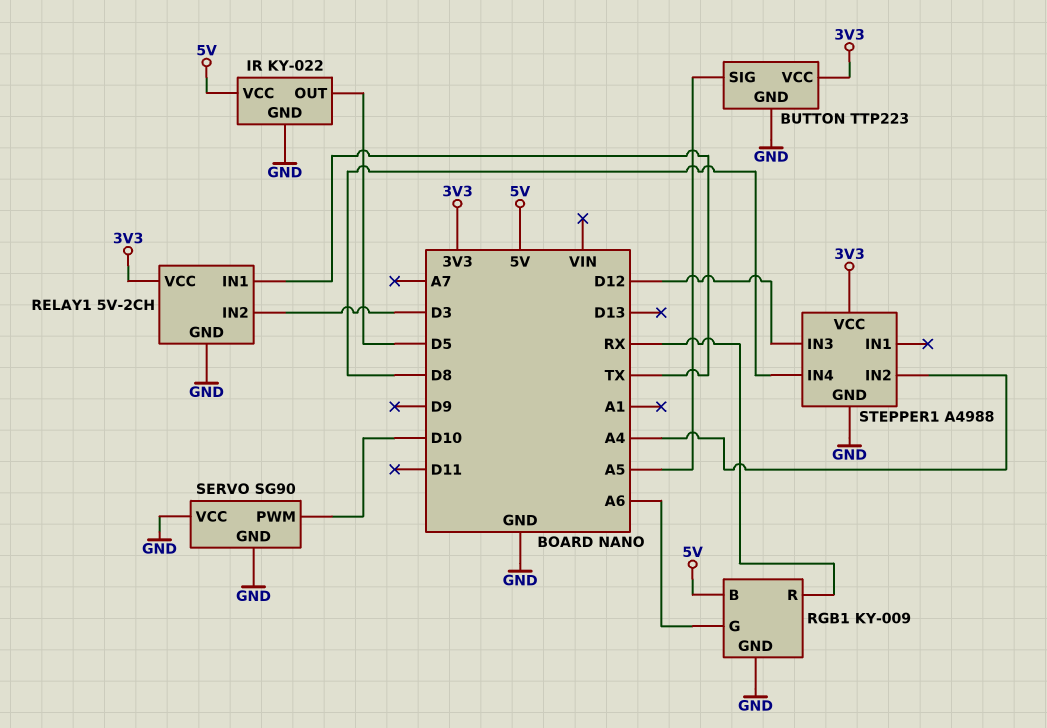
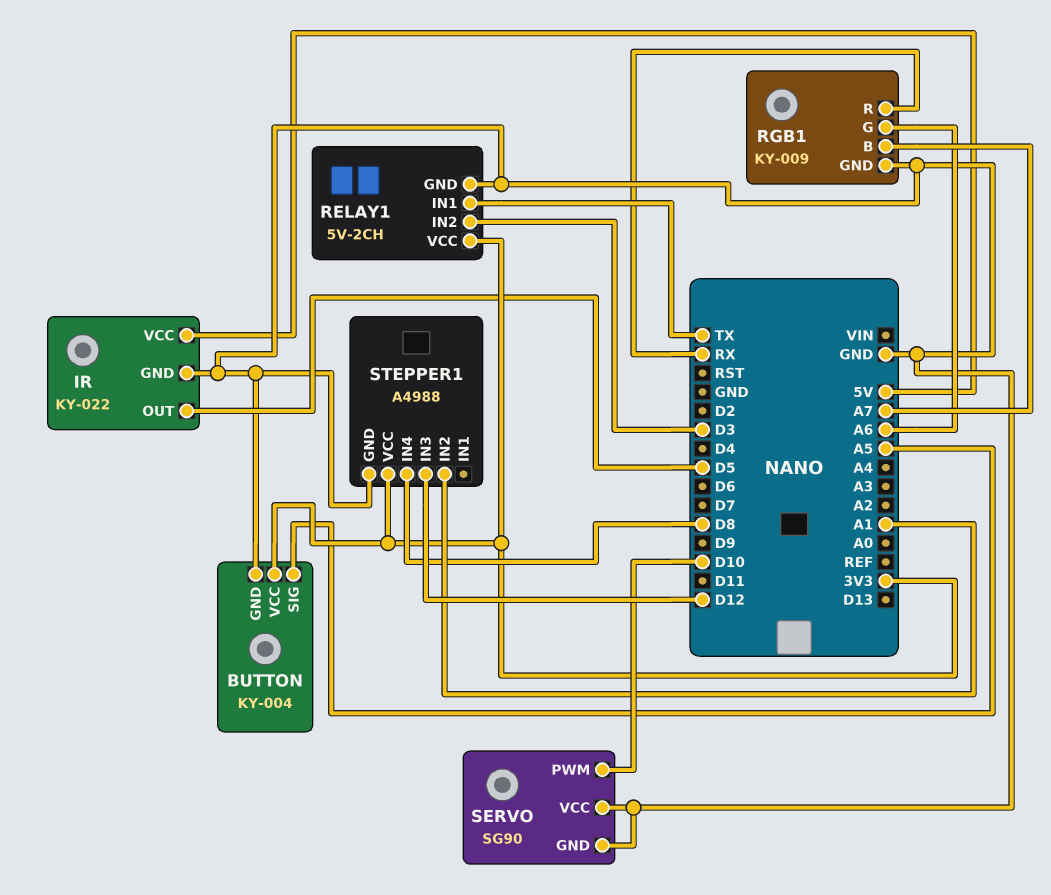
BUTTON: TTP223 -> KY-004
RGB1 pin B: 5V -> A7
STEPPER1 pin IN2: A4 -> A1

